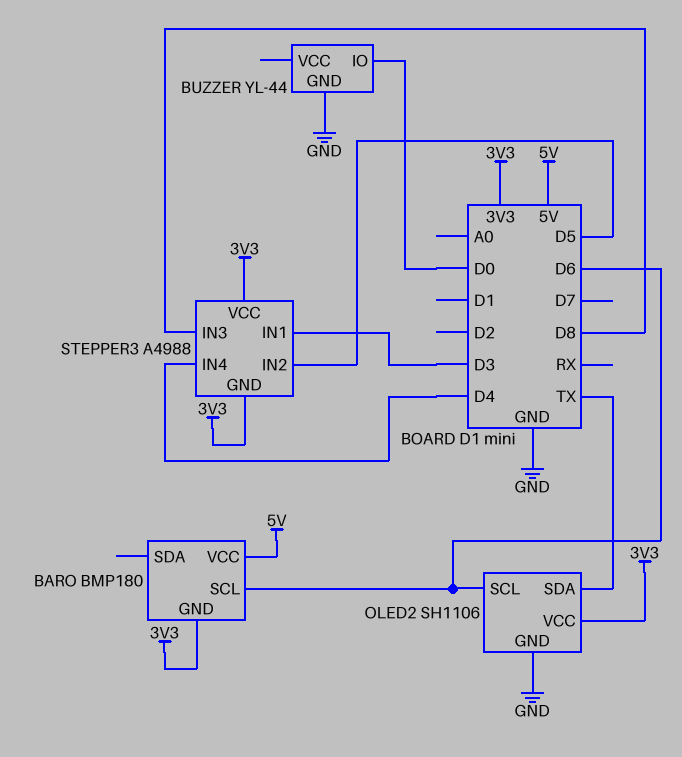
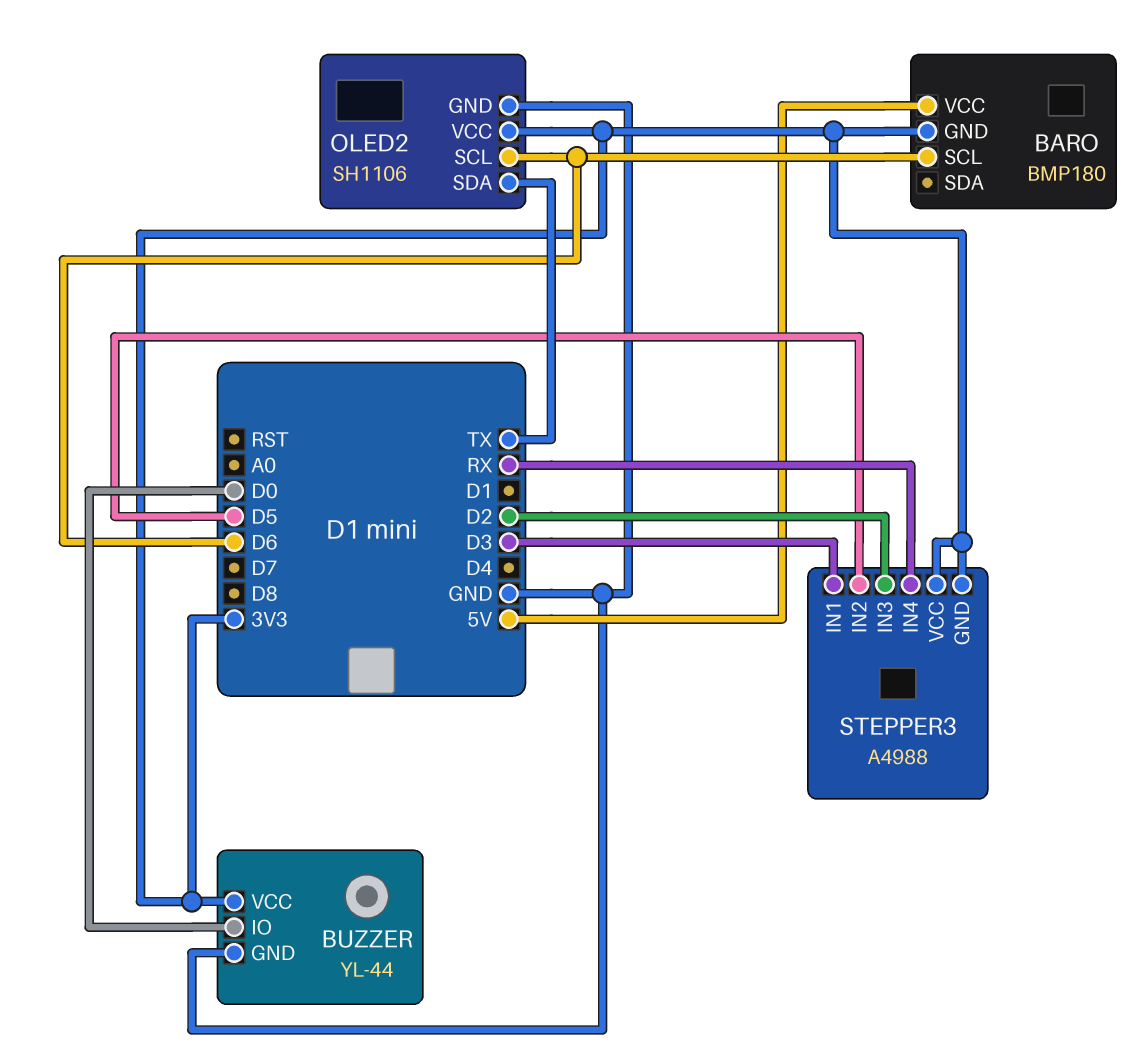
BUZZER pin VCC: none -> 3V3
STEPPER3 pin IN3: D8 -> D2
STEPPER3 pin IN4: D4 -> RX

